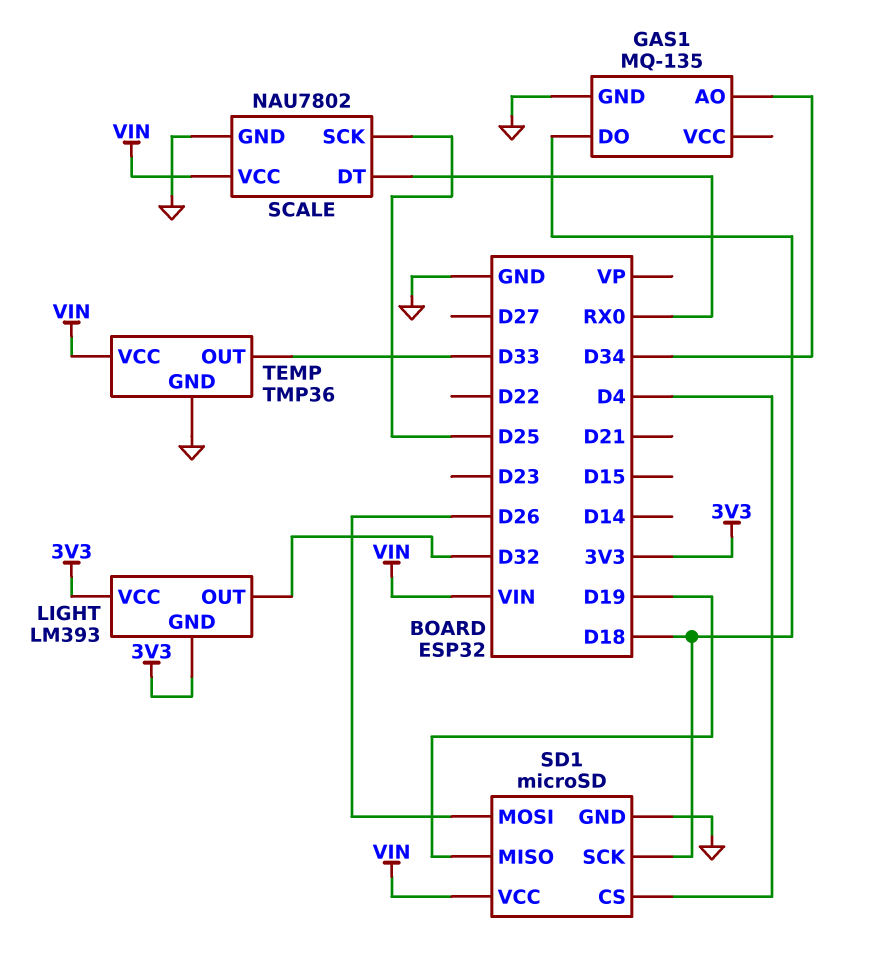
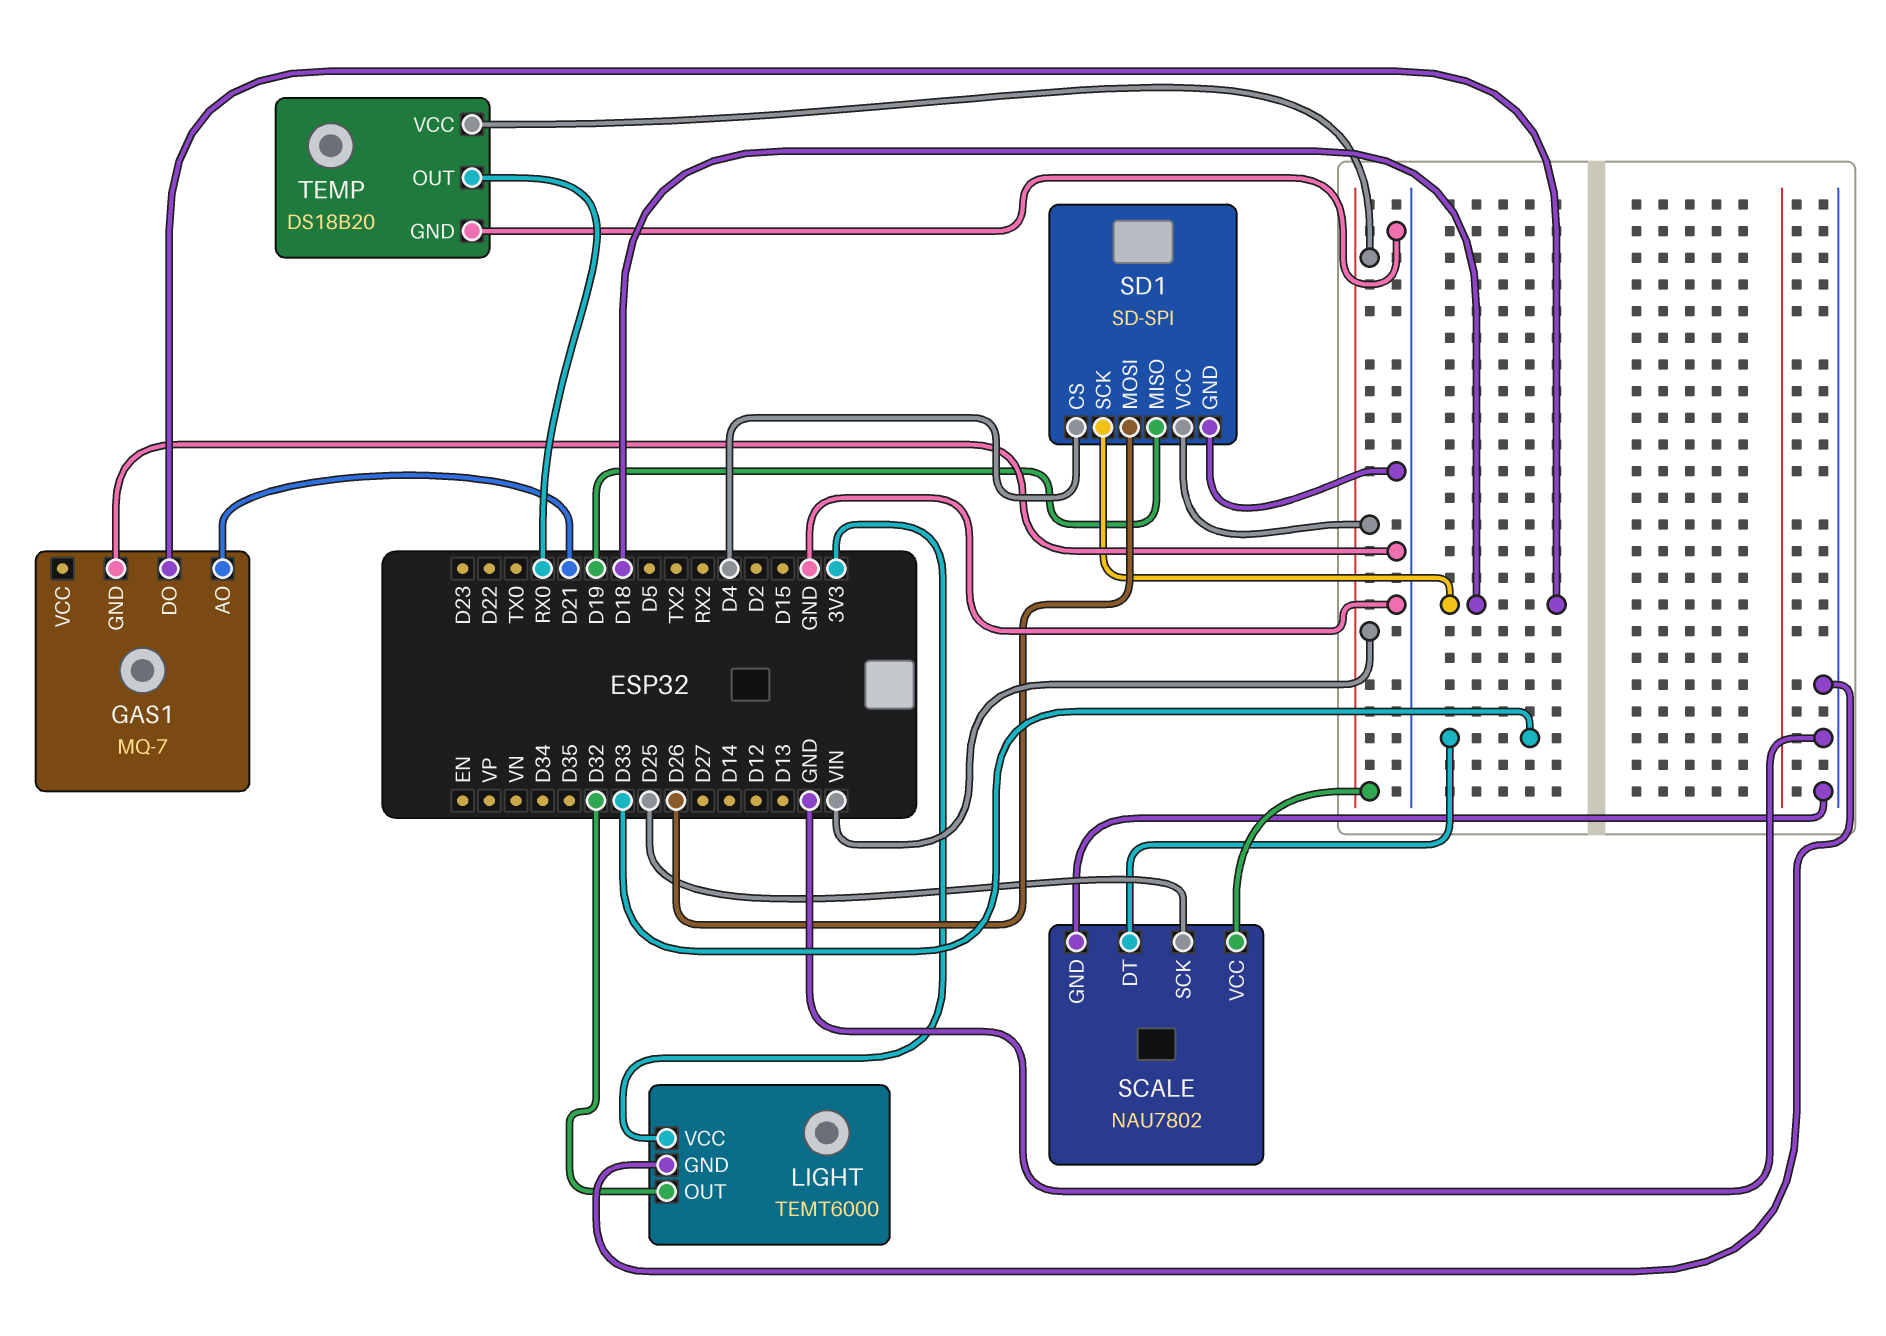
GAS1: MQ-135 -> MQ-7
GAS1 pin AO: D34 -> D21
LIGHT: LM393 -> TEMT6000
LIGHT pin GND: 3V3 -> GND
SCALE pin DT: RX0 -> D33
SD1: microSD -> SD-SPI
TEMP: TMP36 -> DS18B20
TEMP pin OUT: D33 -> RX0

